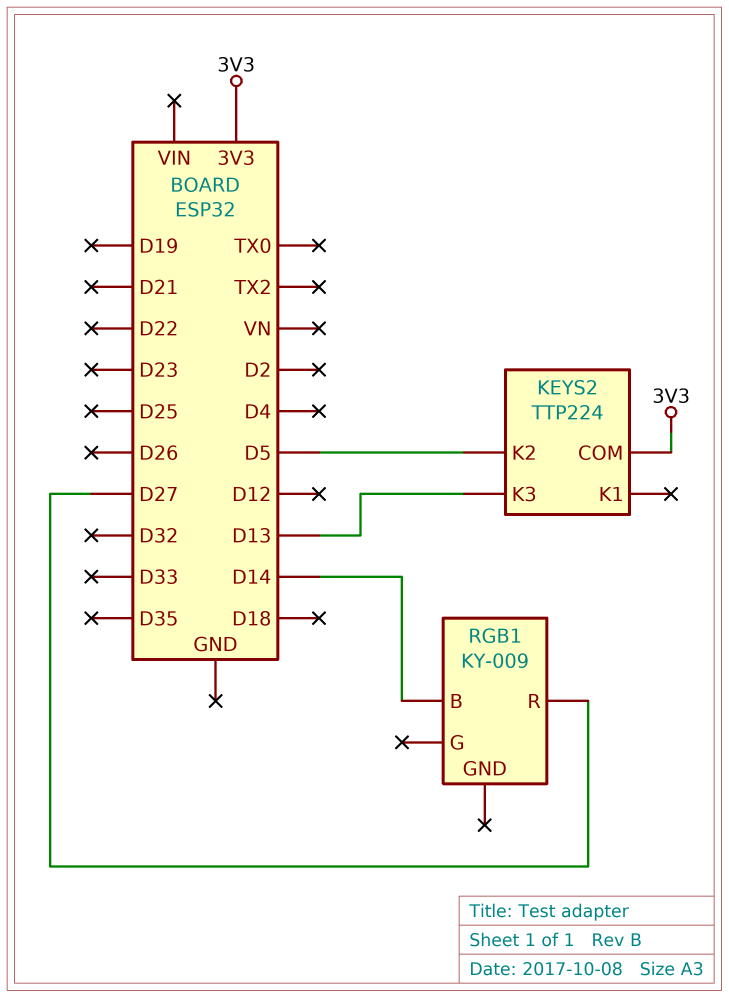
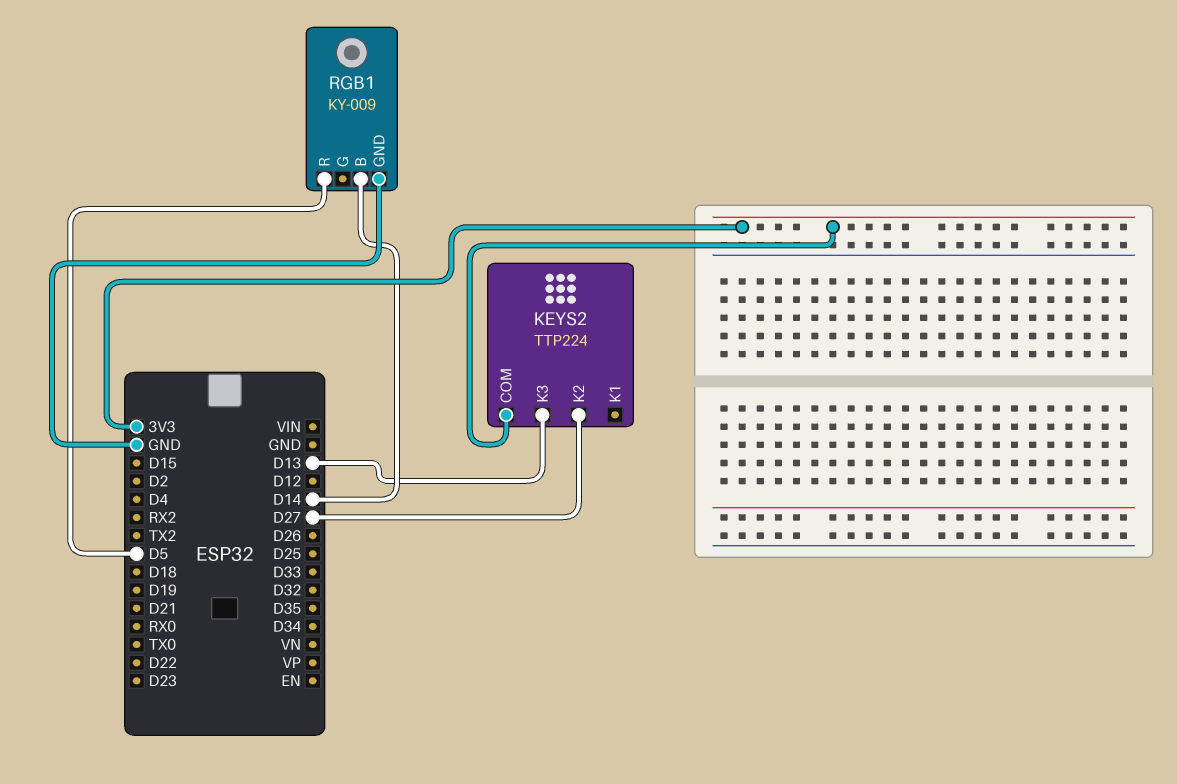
KEYS2 pin K2: D5 -> D27
RGB1 pin GND: none -> GND
RGB1 pin R: D27 -> D5

